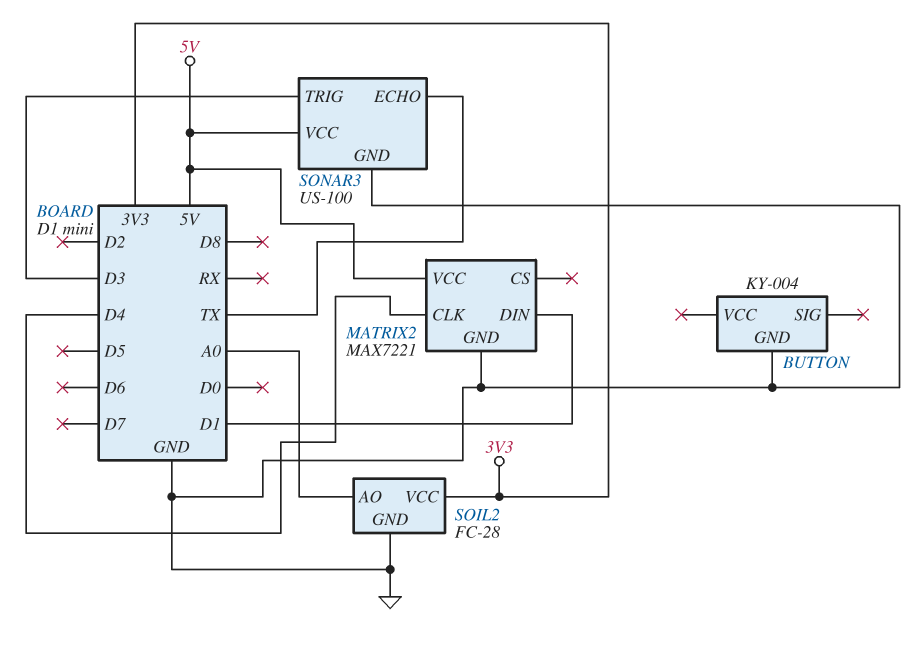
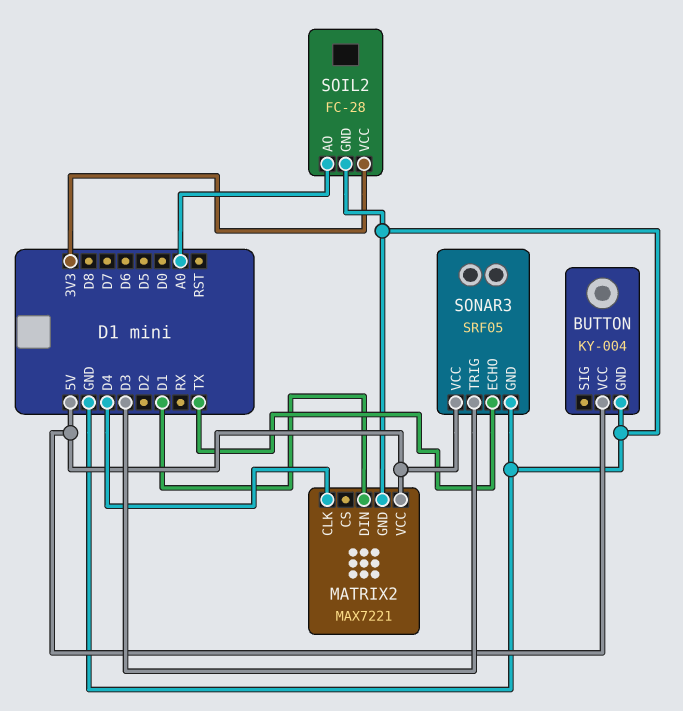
BUTTON pin VCC: none -> 5V
SONAR3: US-100 -> SRF05

